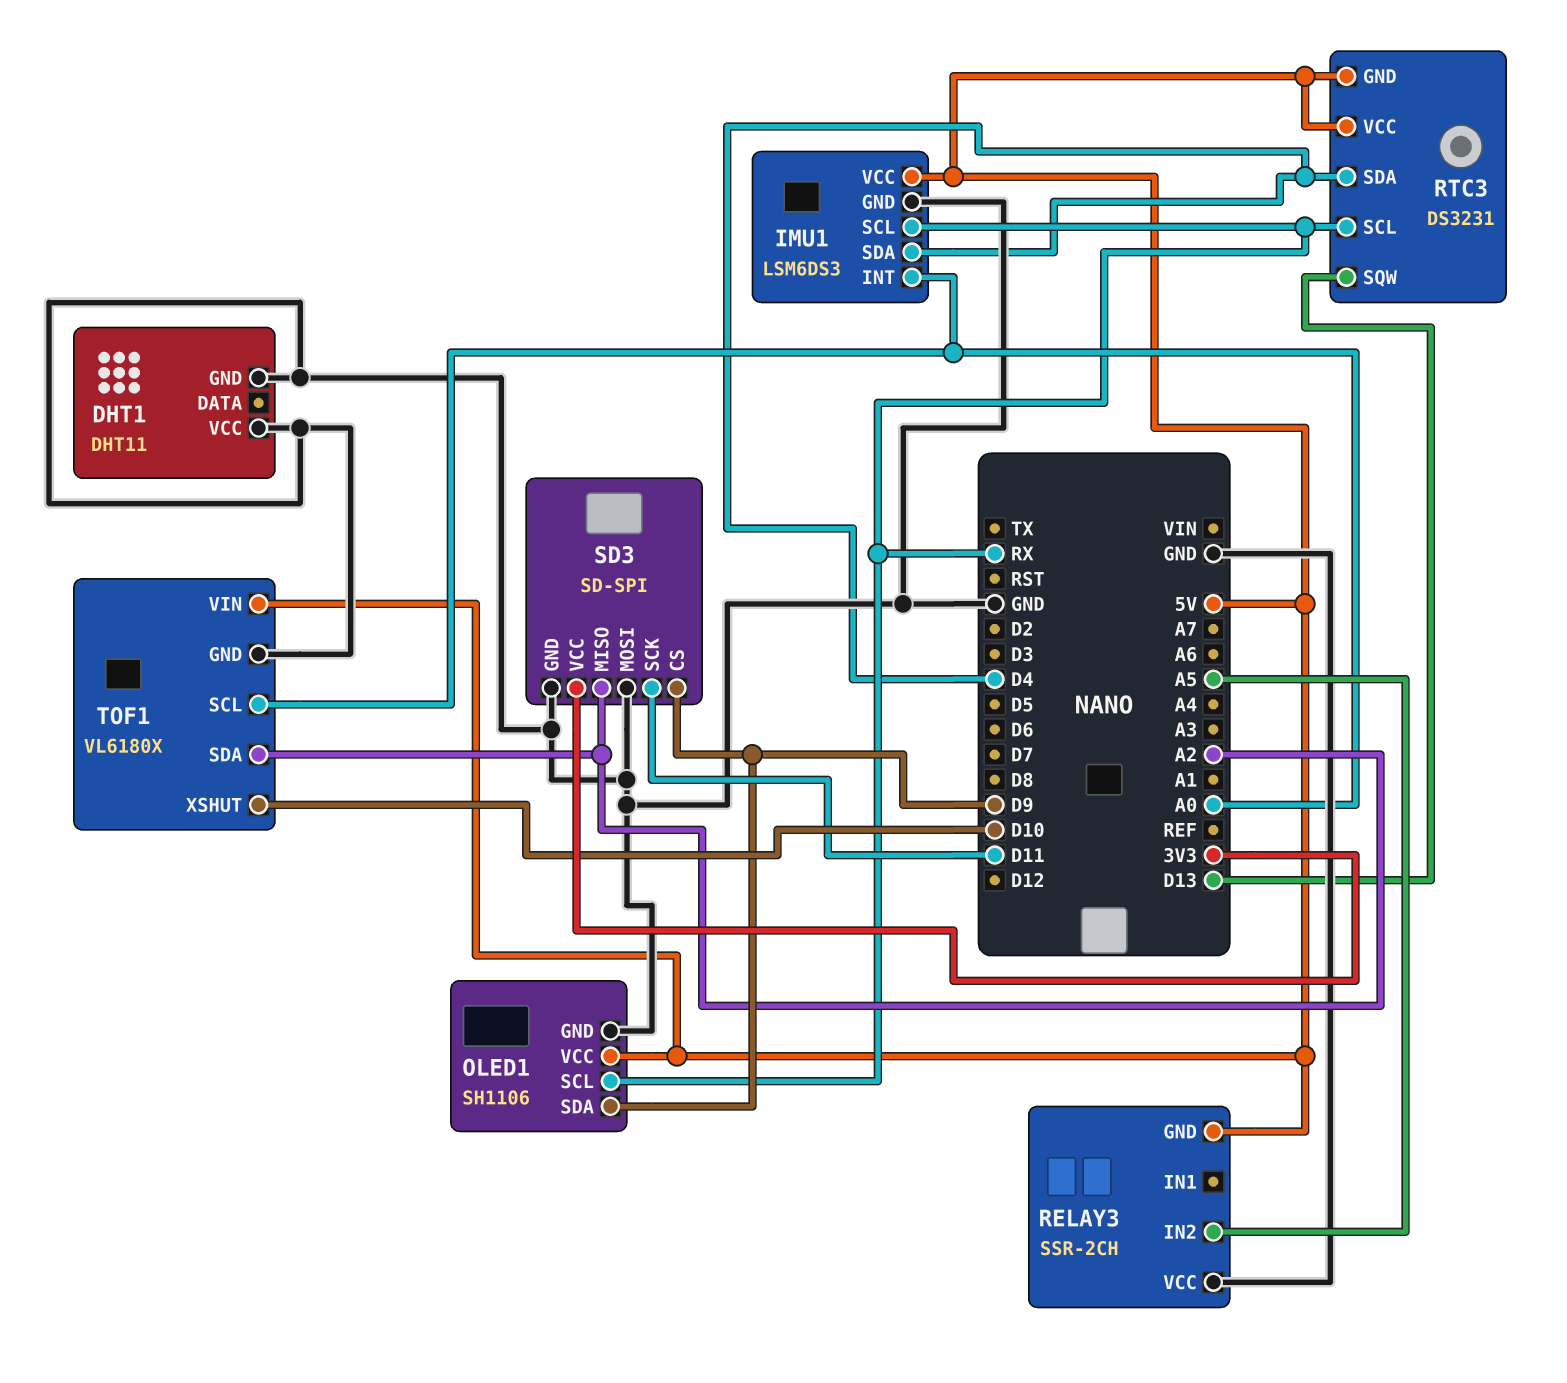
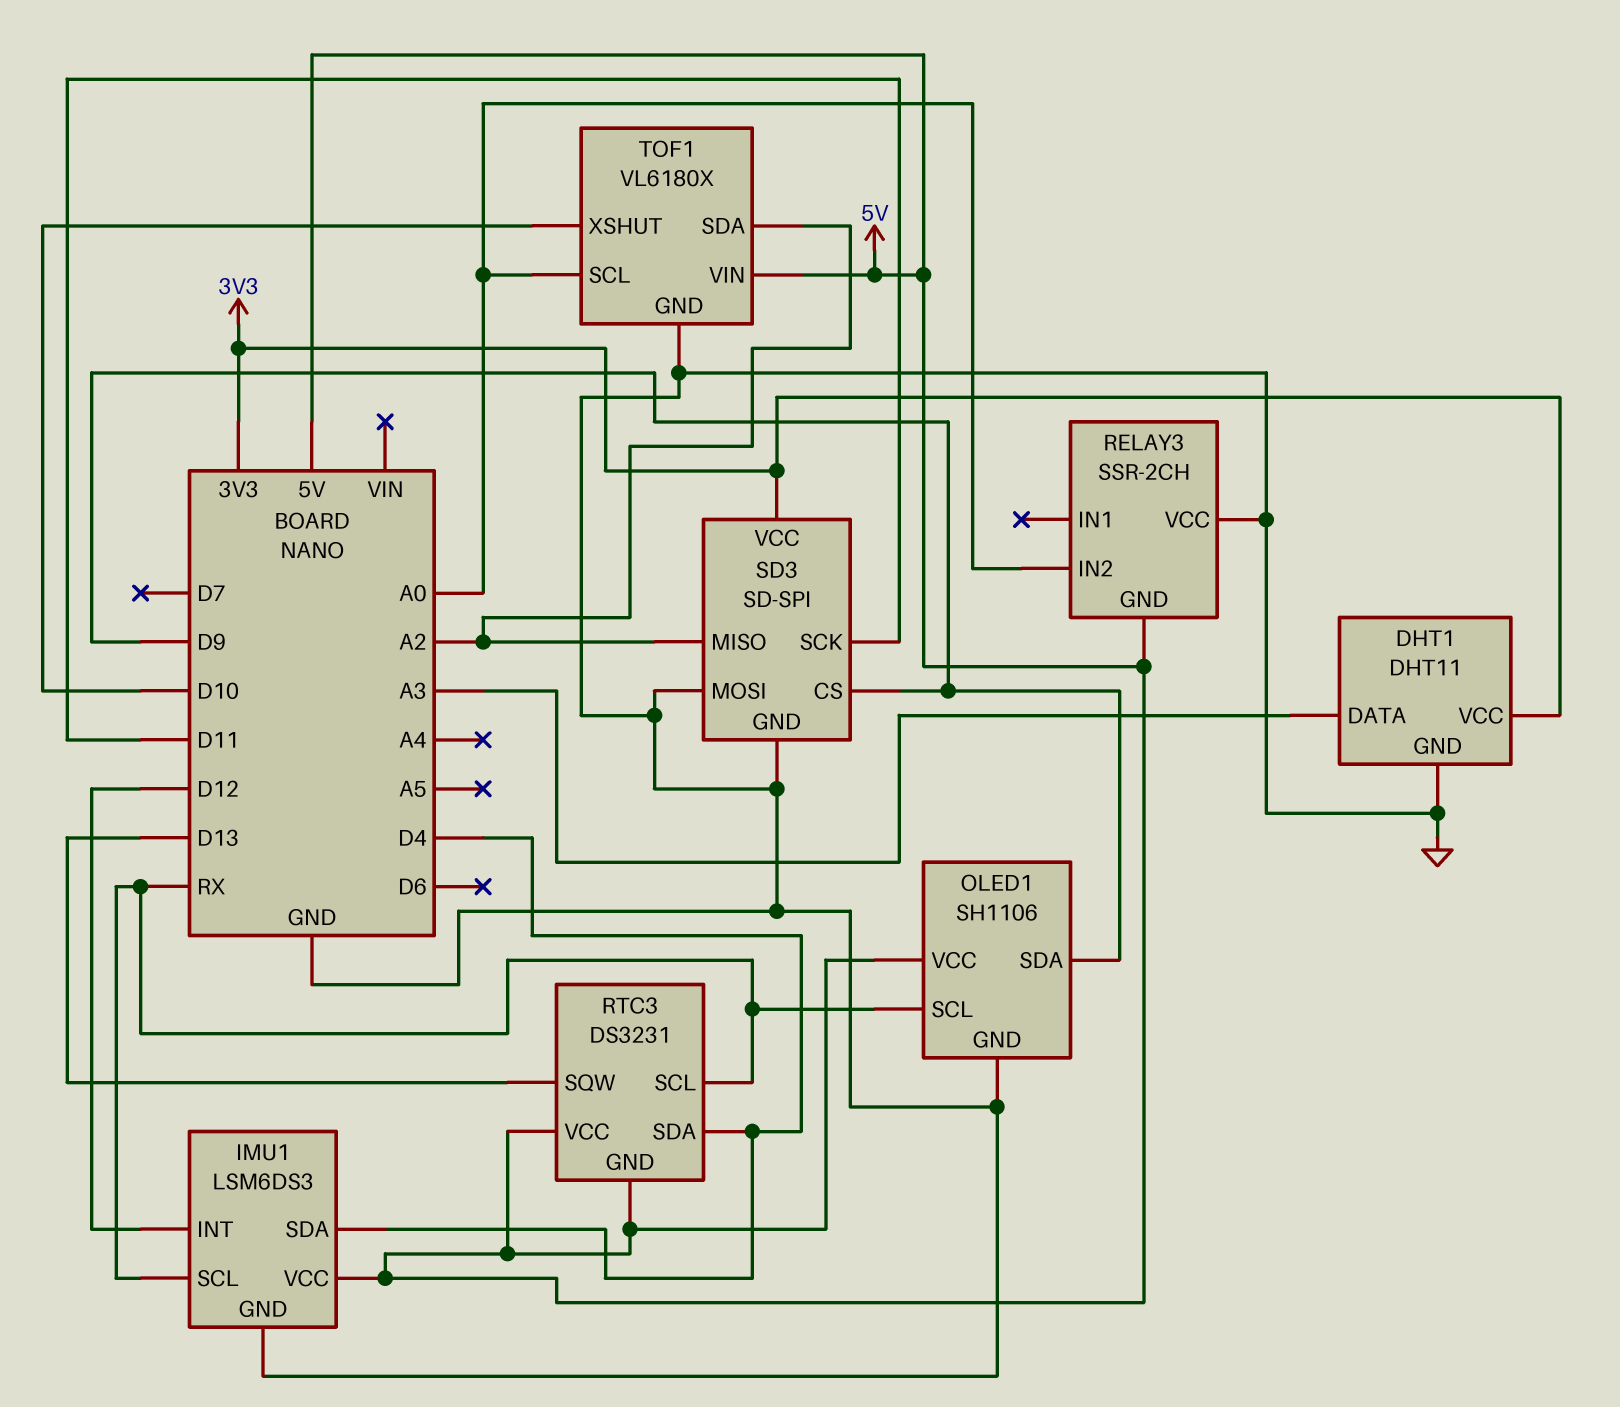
DHT1 pin DATA: none -> A3
DHT1 pin VCC: GND -> 3V3
IMU1 pin INT: A0 -> D12
RELAY3 pin IN2: A5 -> A0

